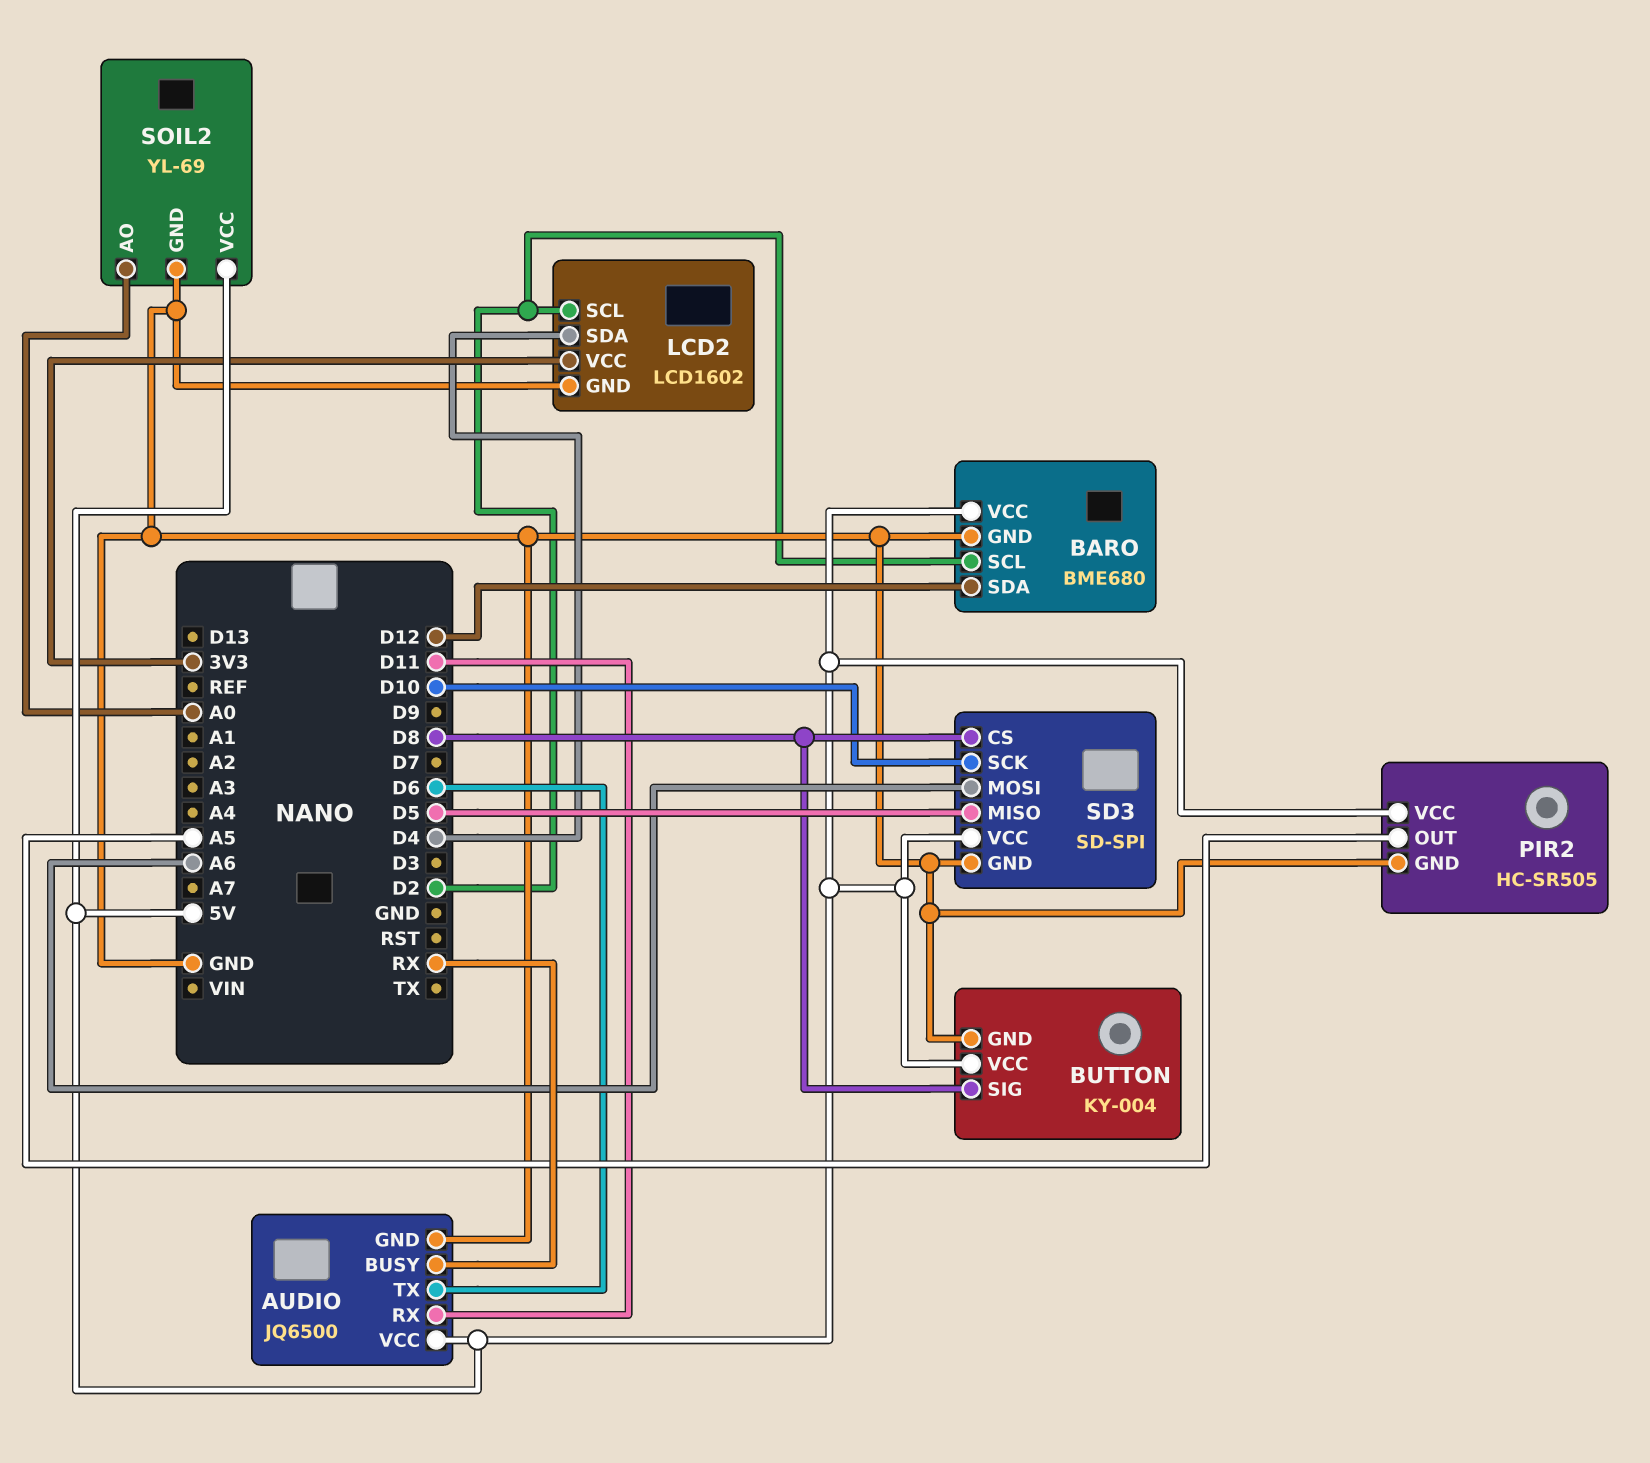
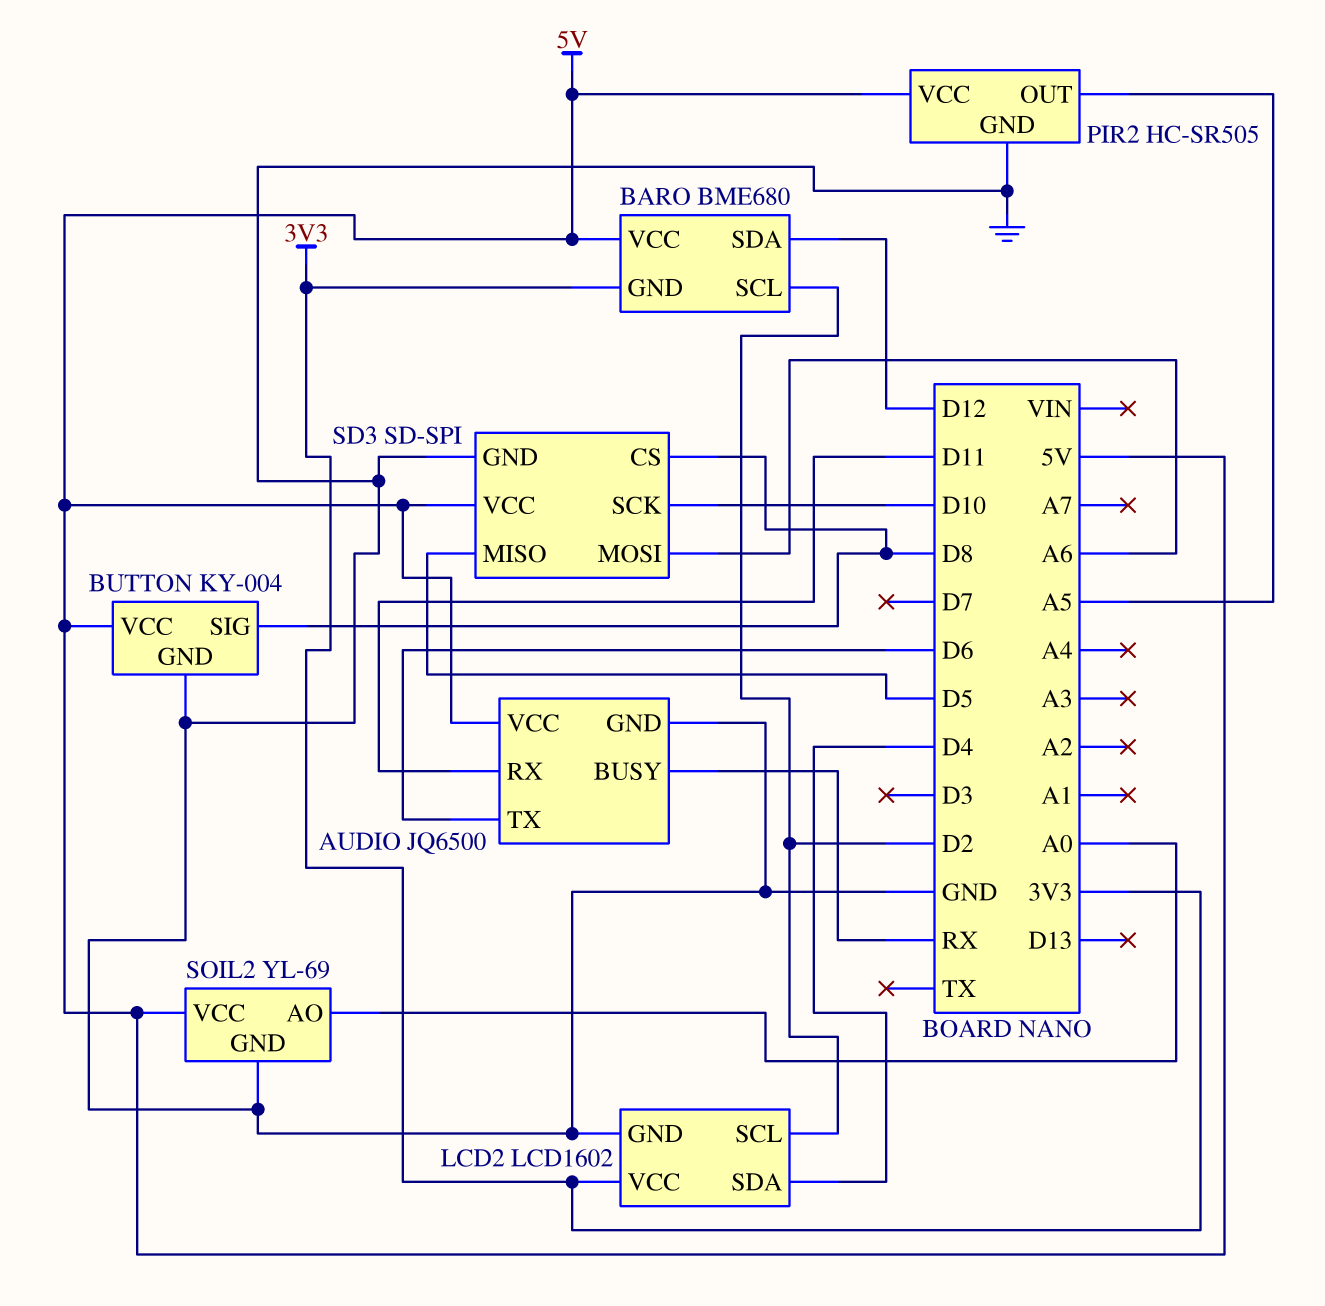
BARO pin GND: GND -> 3V3

